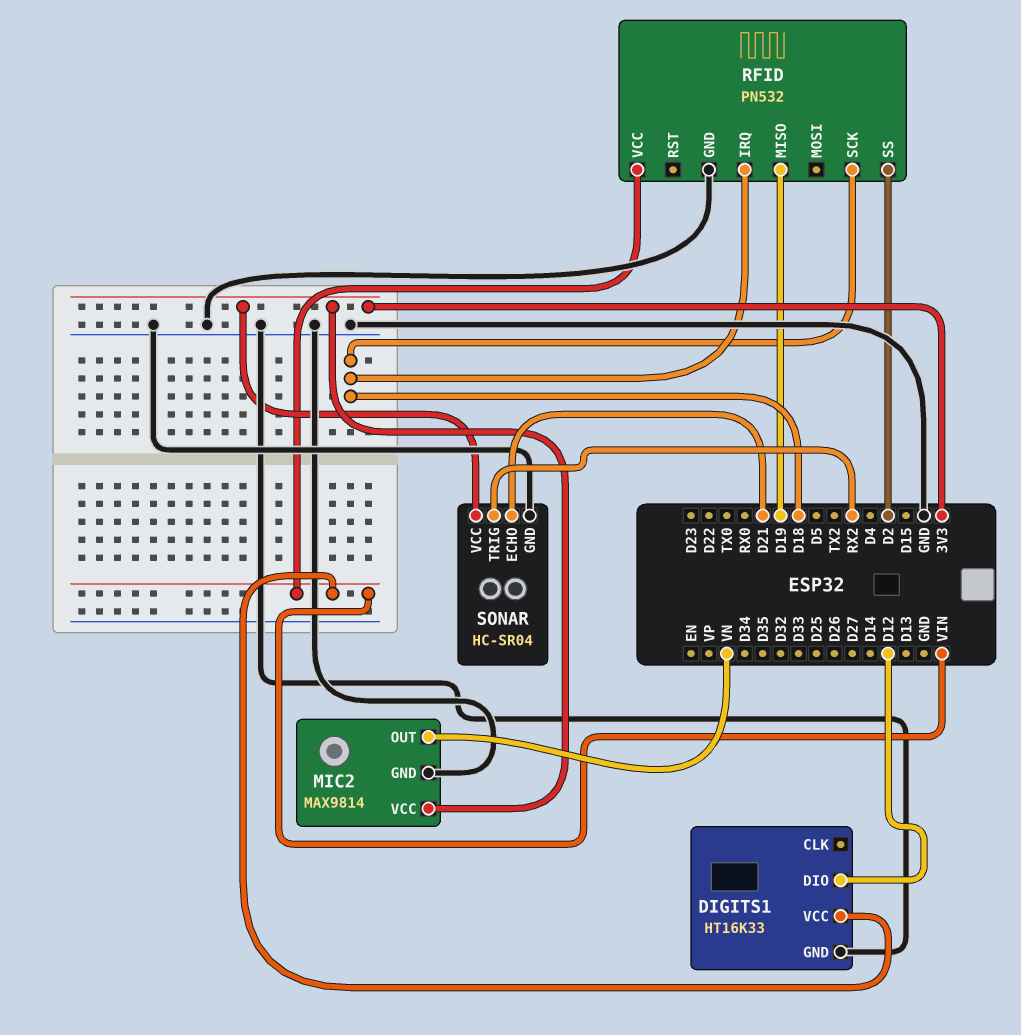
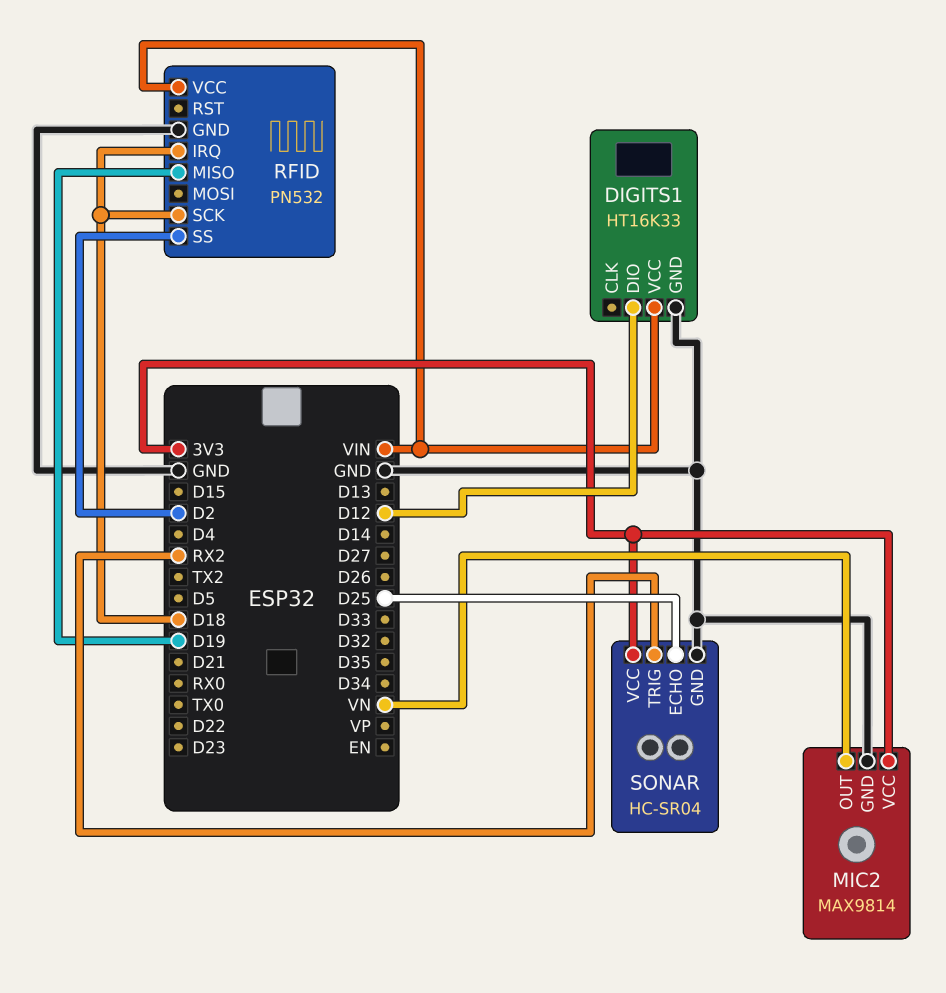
SONAR pin ECHO: D21 -> D25

